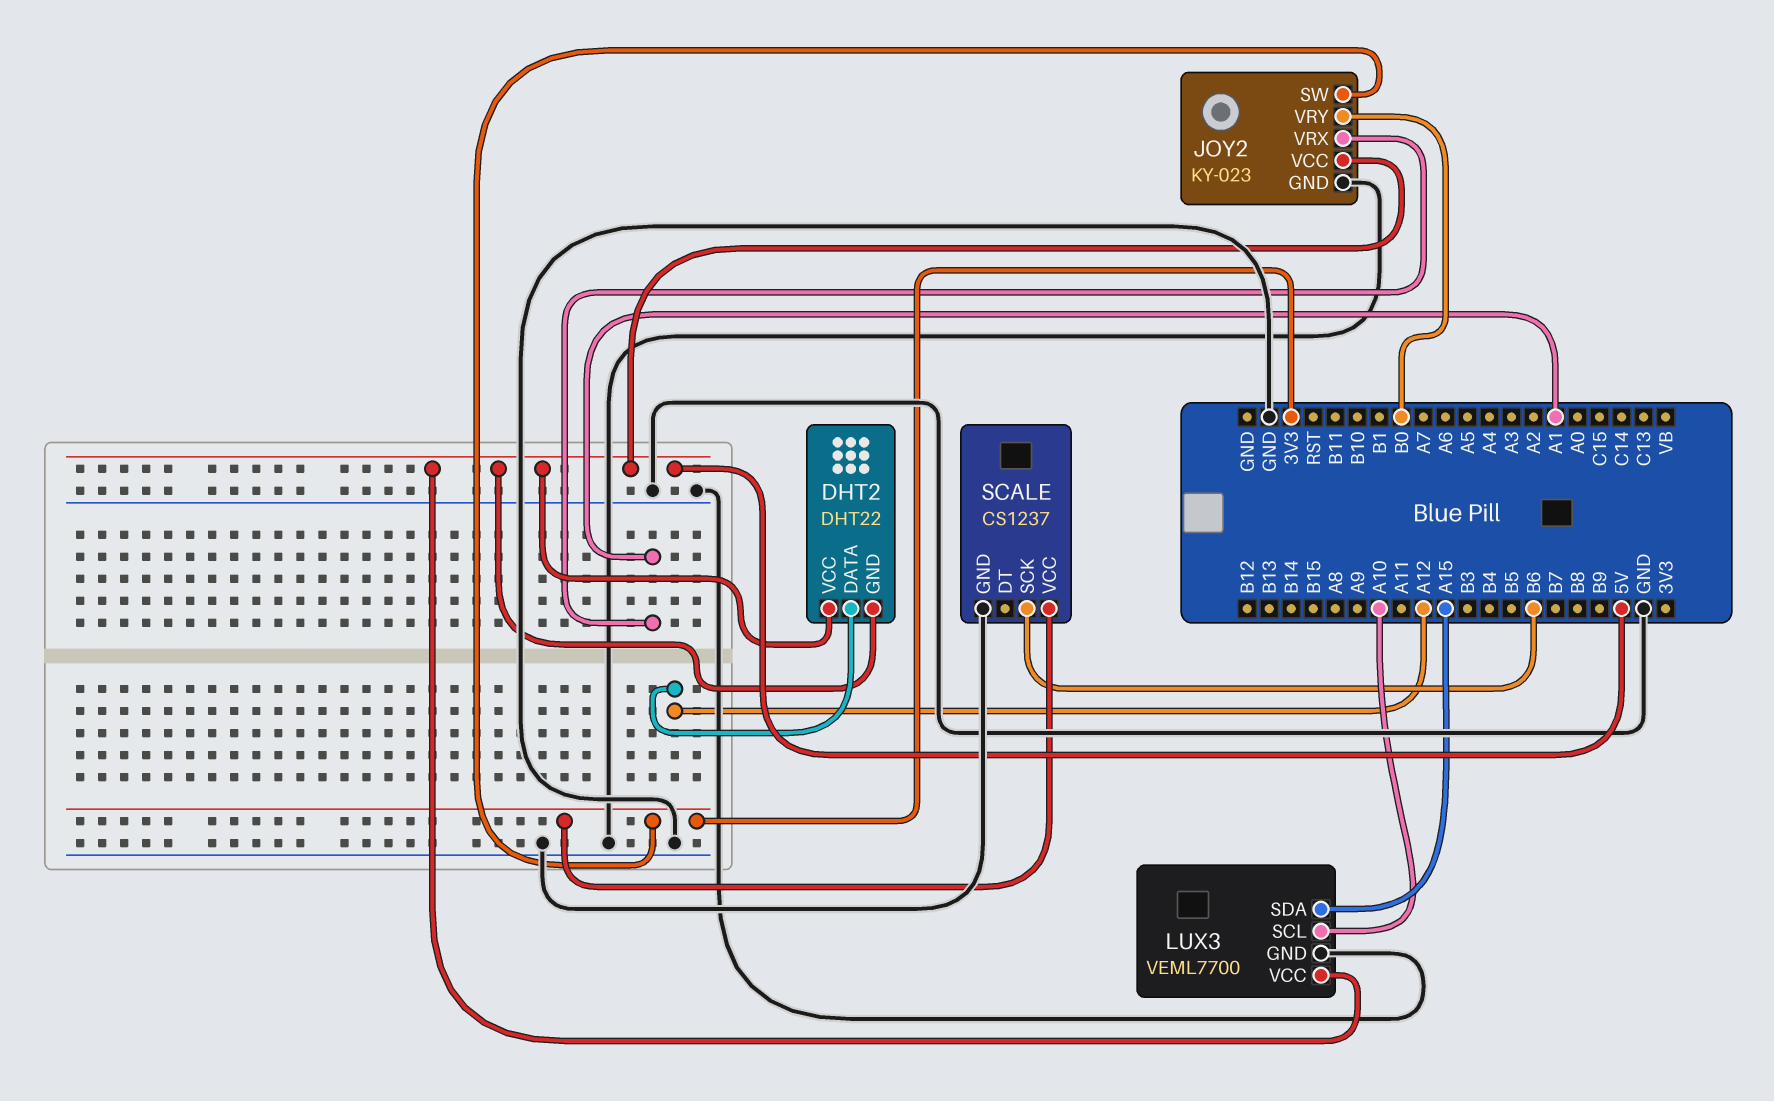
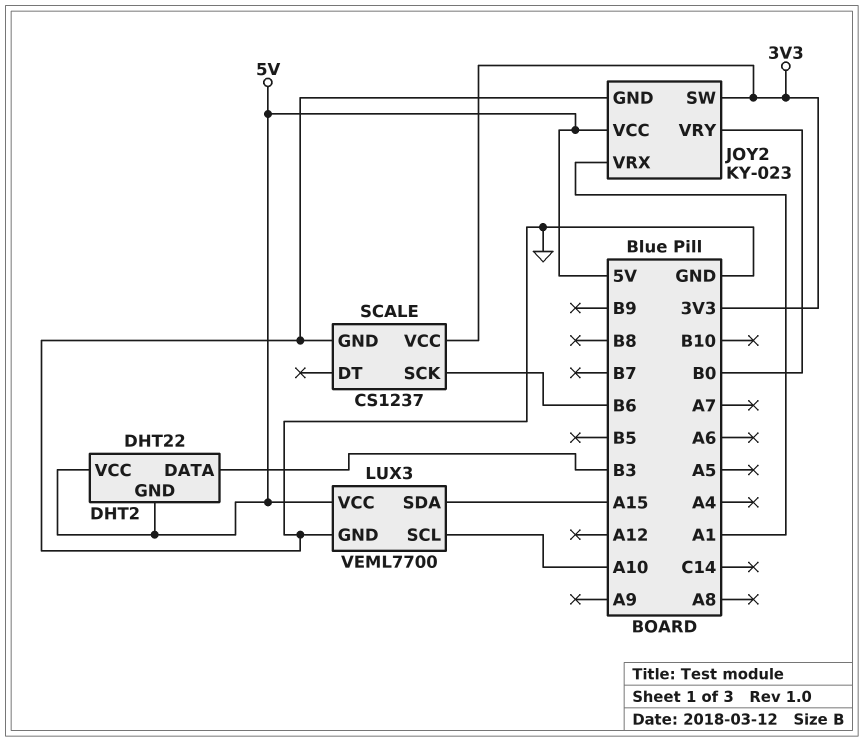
DHT2 pin DATA: A12 -> B3

